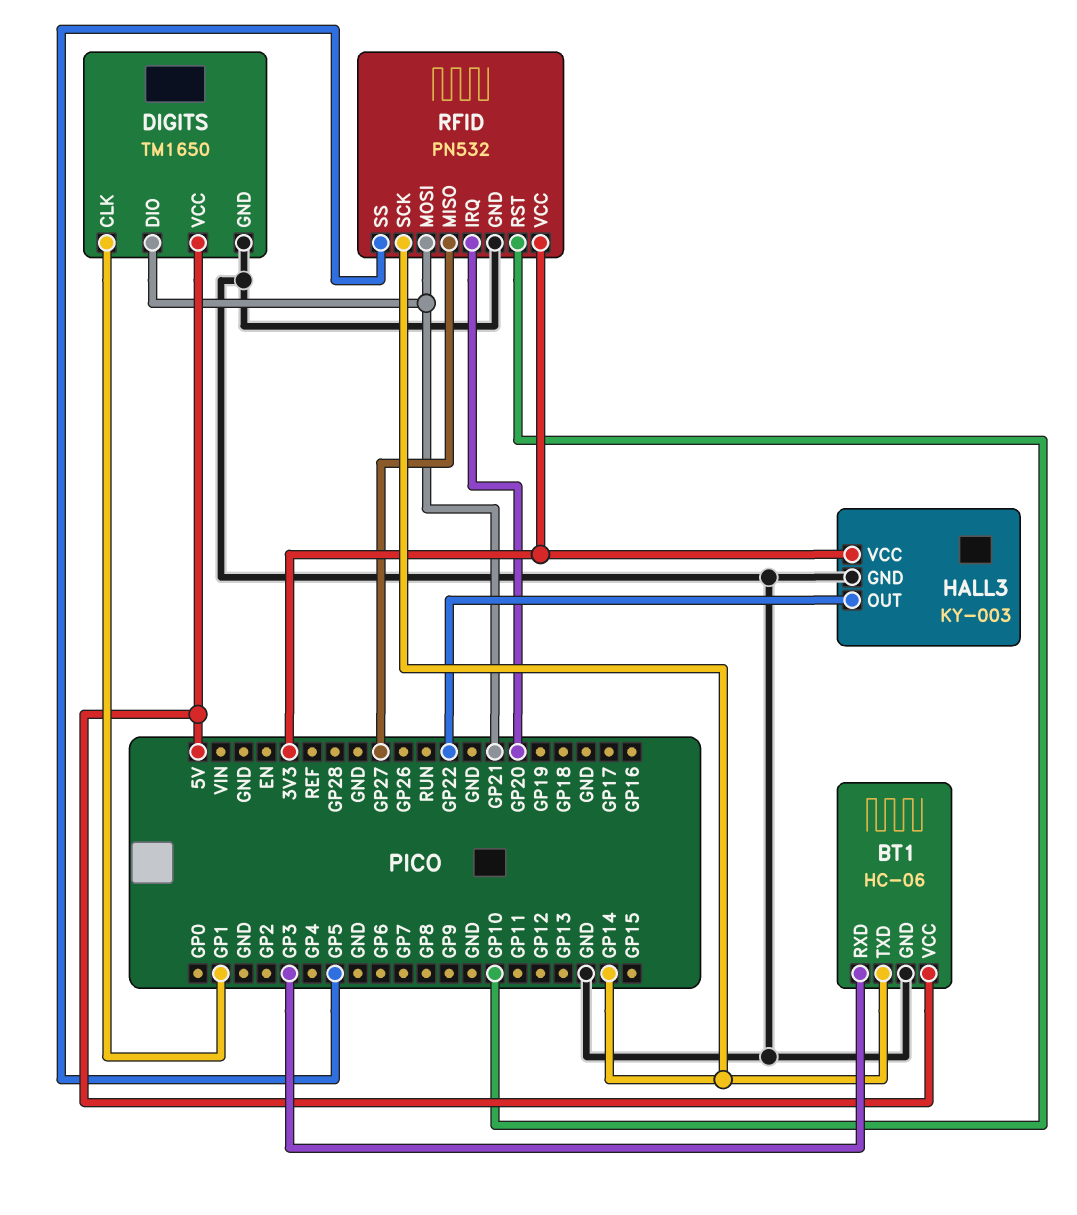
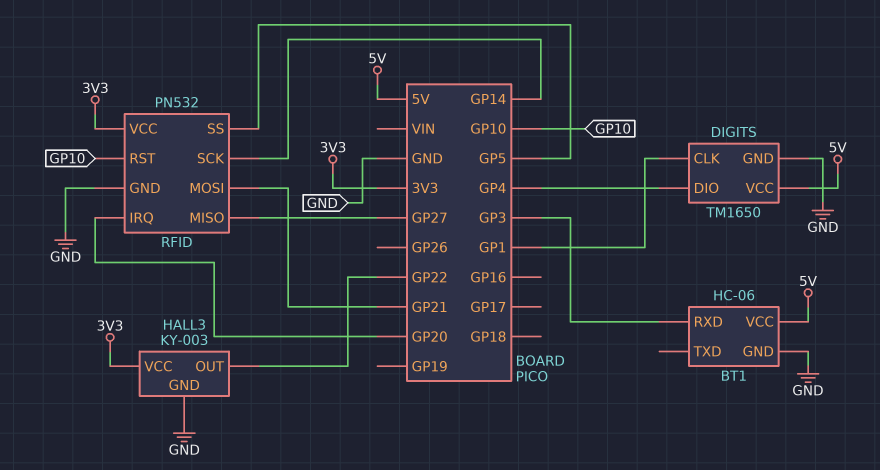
BT1 pin TXD: GP14 -> none
DIGITS pin DIO: GP21 -> GP4

